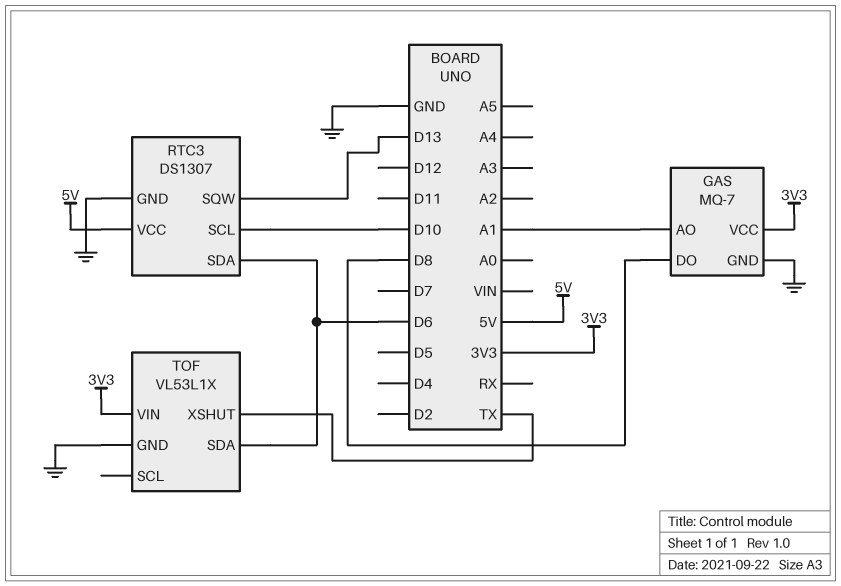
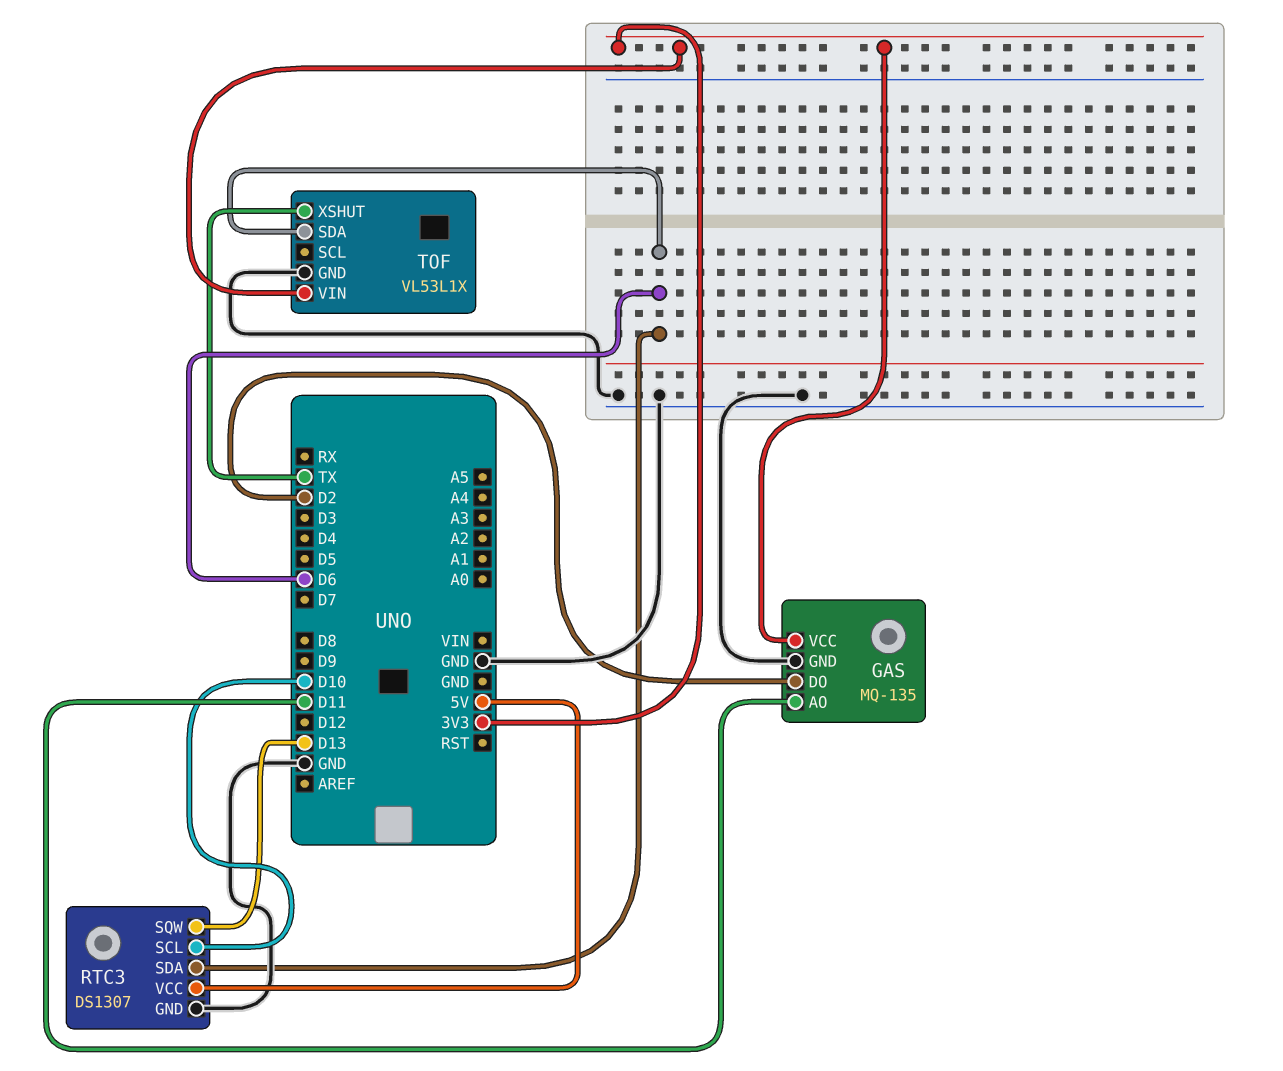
GAS: MQ-7 -> MQ-135
GAS pin AO: A1 -> D11
GAS pin DO: D8 -> D2

